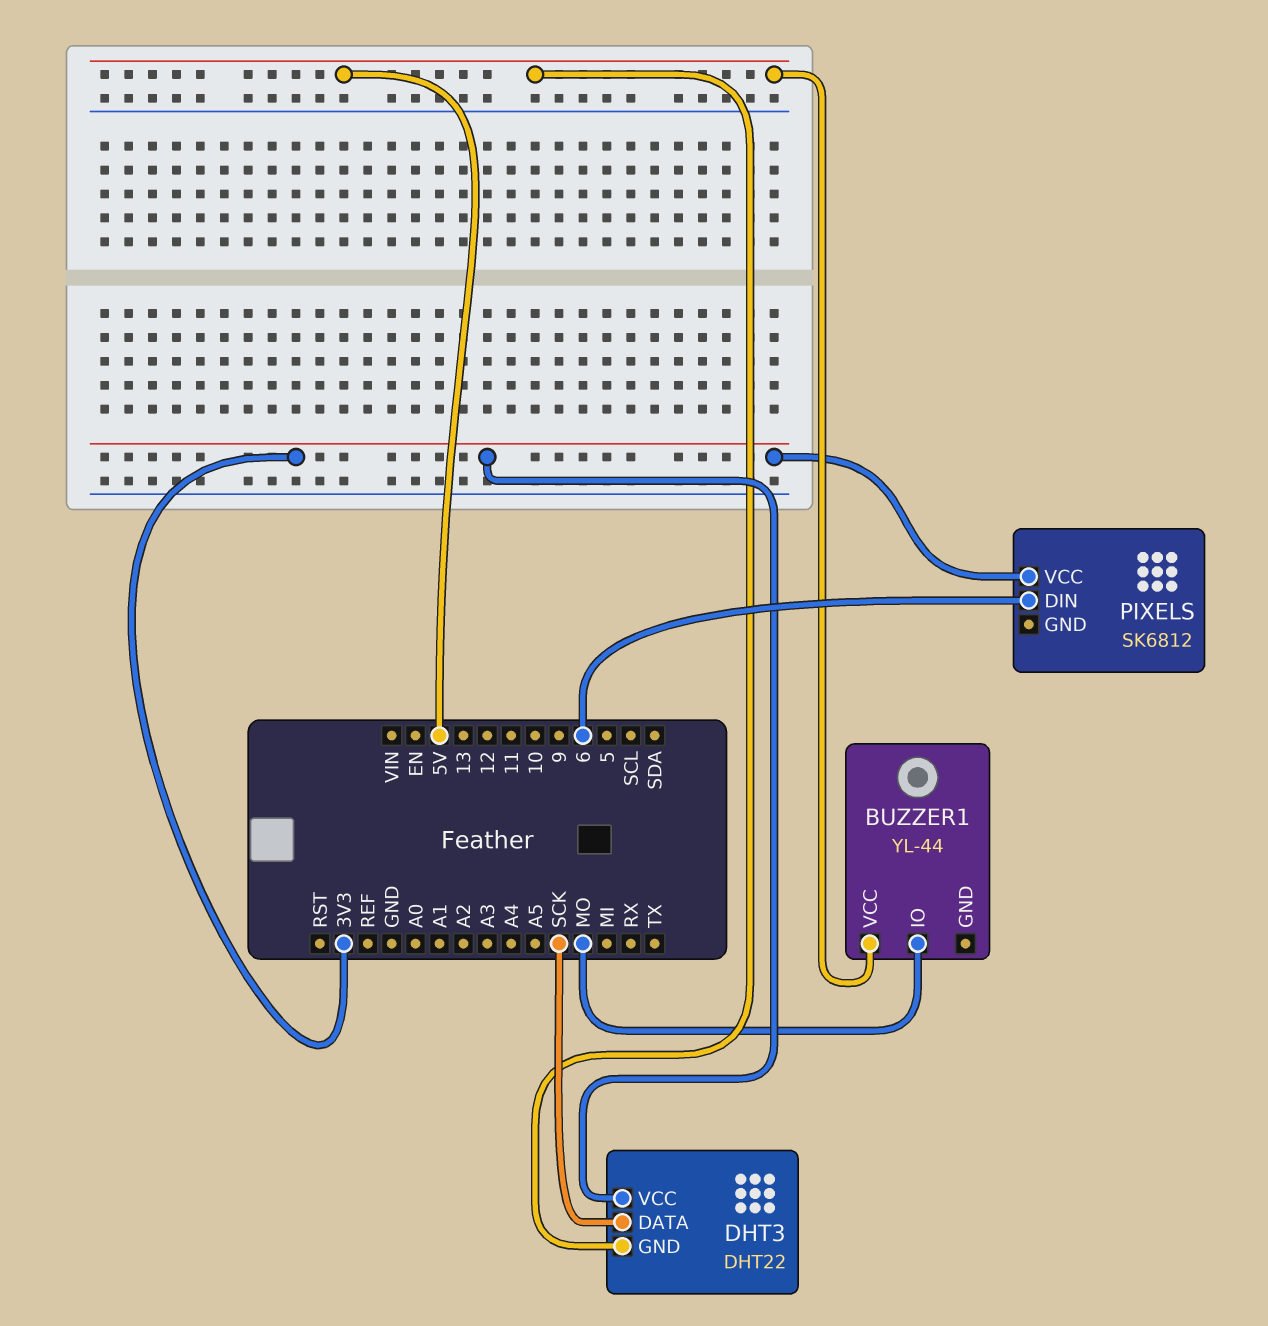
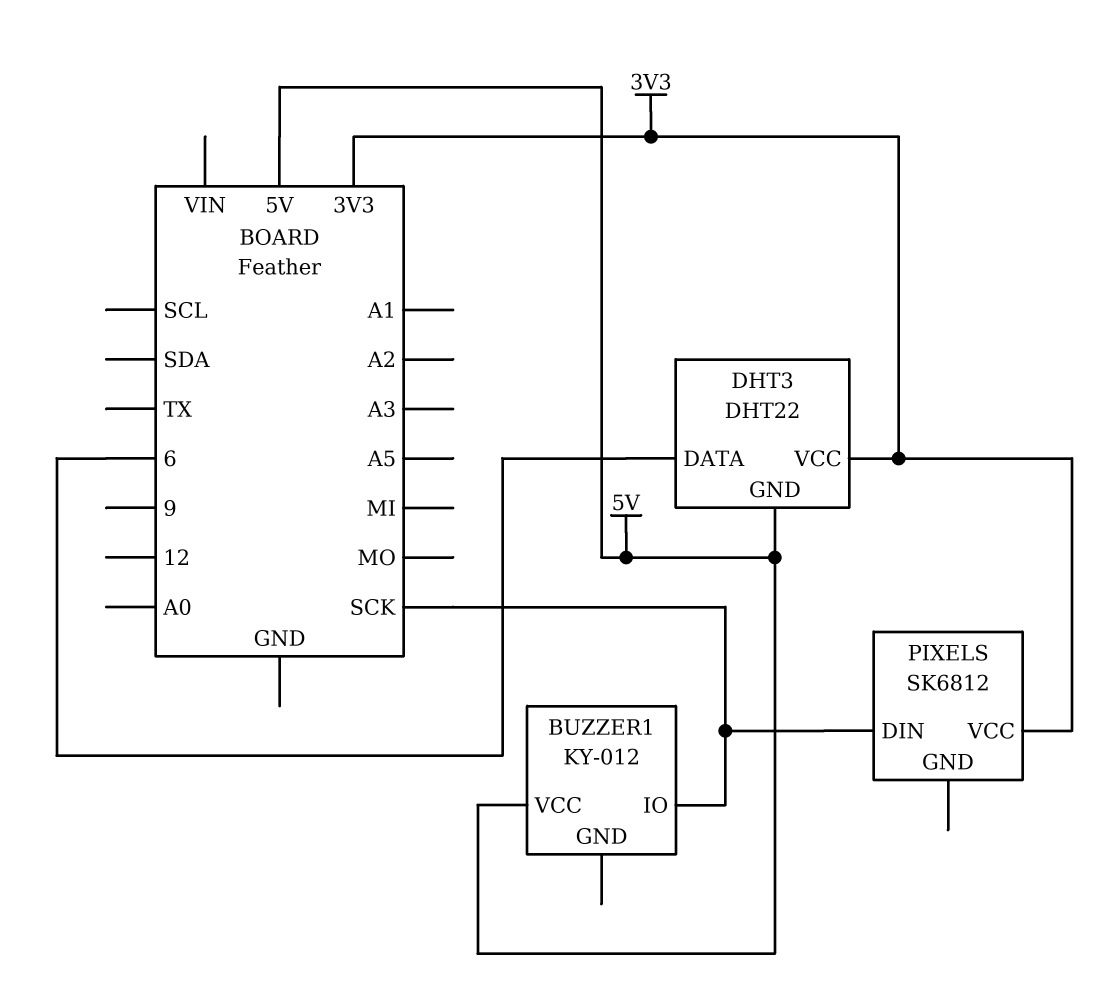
BUZZER1: YL-44 -> KY-012
BUZZER1 pin IO: MO -> SCK
DHT3 pin DATA: SCK -> 6
PIXELS pin DIN: 6 -> SCK

